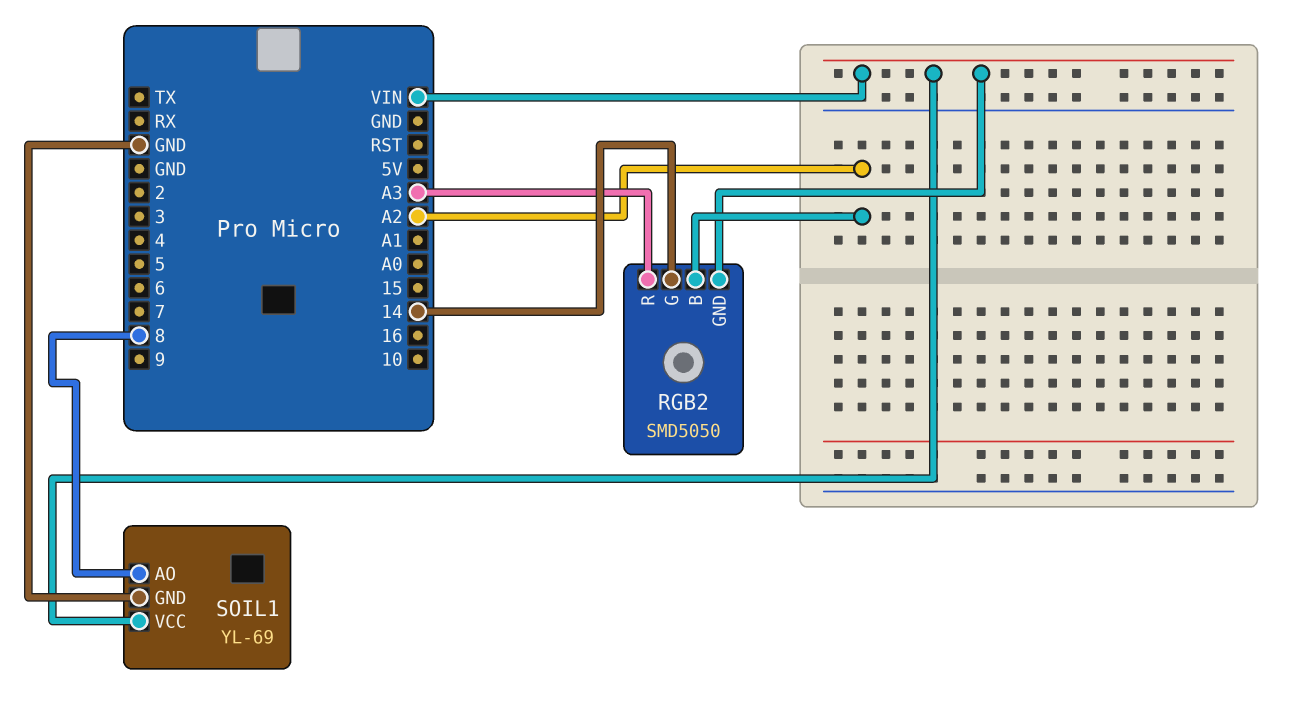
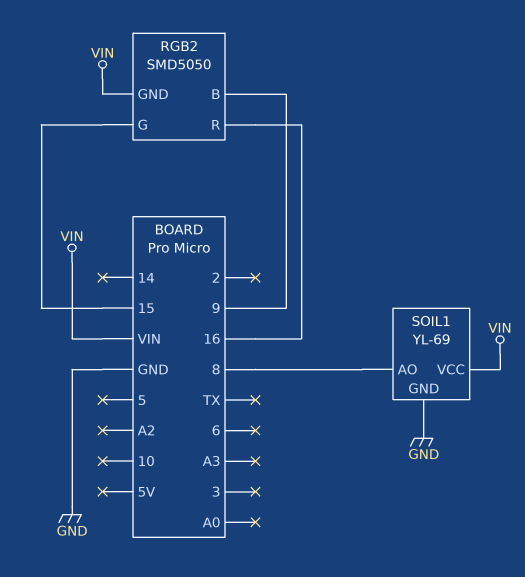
RGB2 pin B: A2 -> 9
RGB2 pin G: 14 -> 15
RGB2 pin R: A3 -> 16

